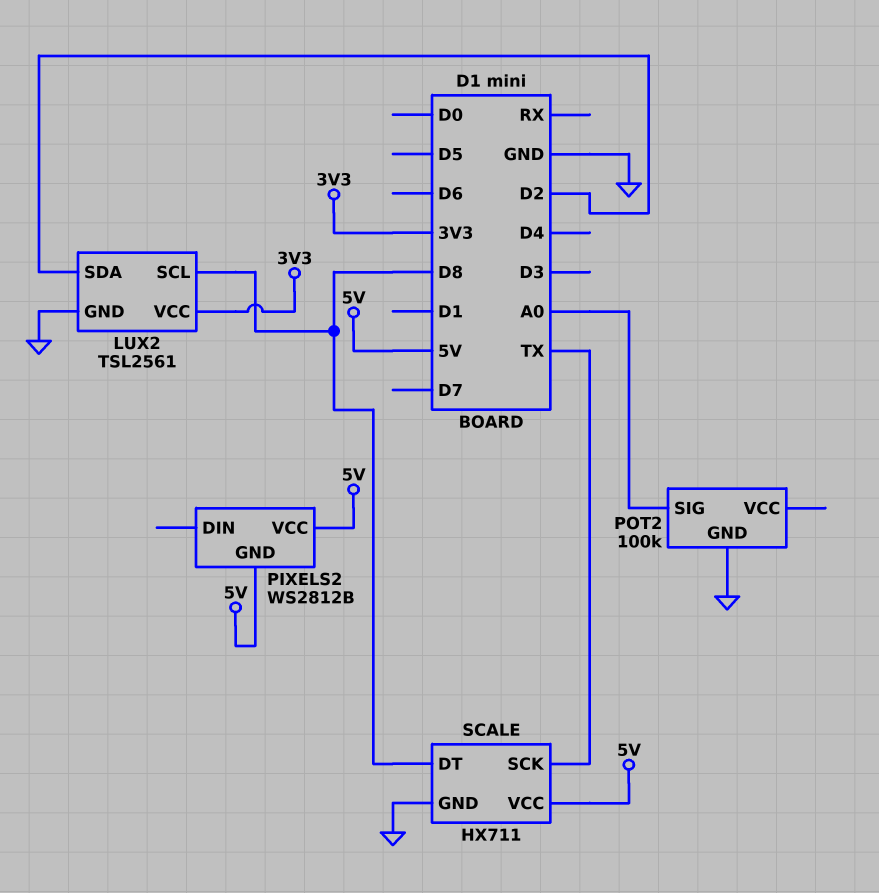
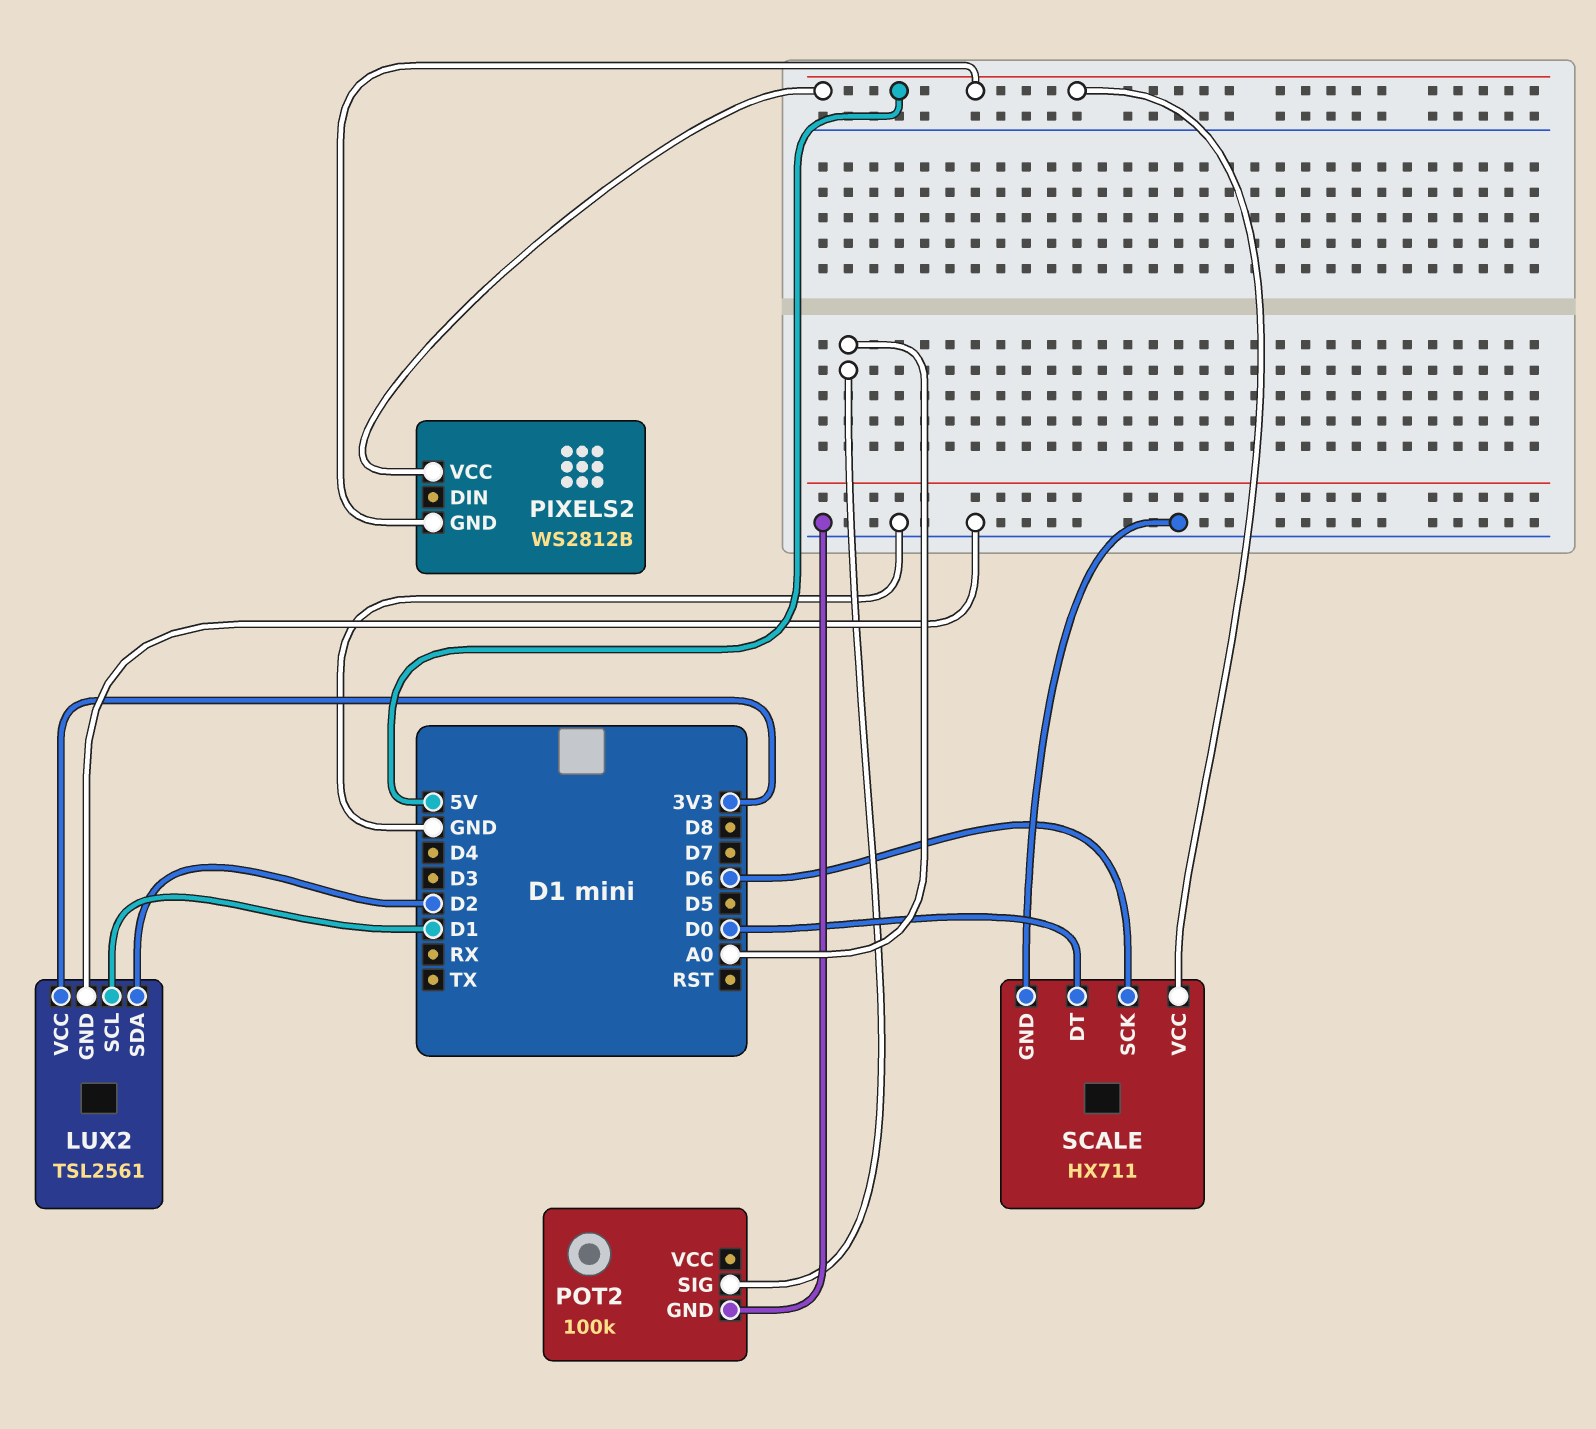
LUX2 pin SCL: D8 -> D1
SCALE pin DT: D8 -> D0
SCALE pin SCK: TX -> D6

